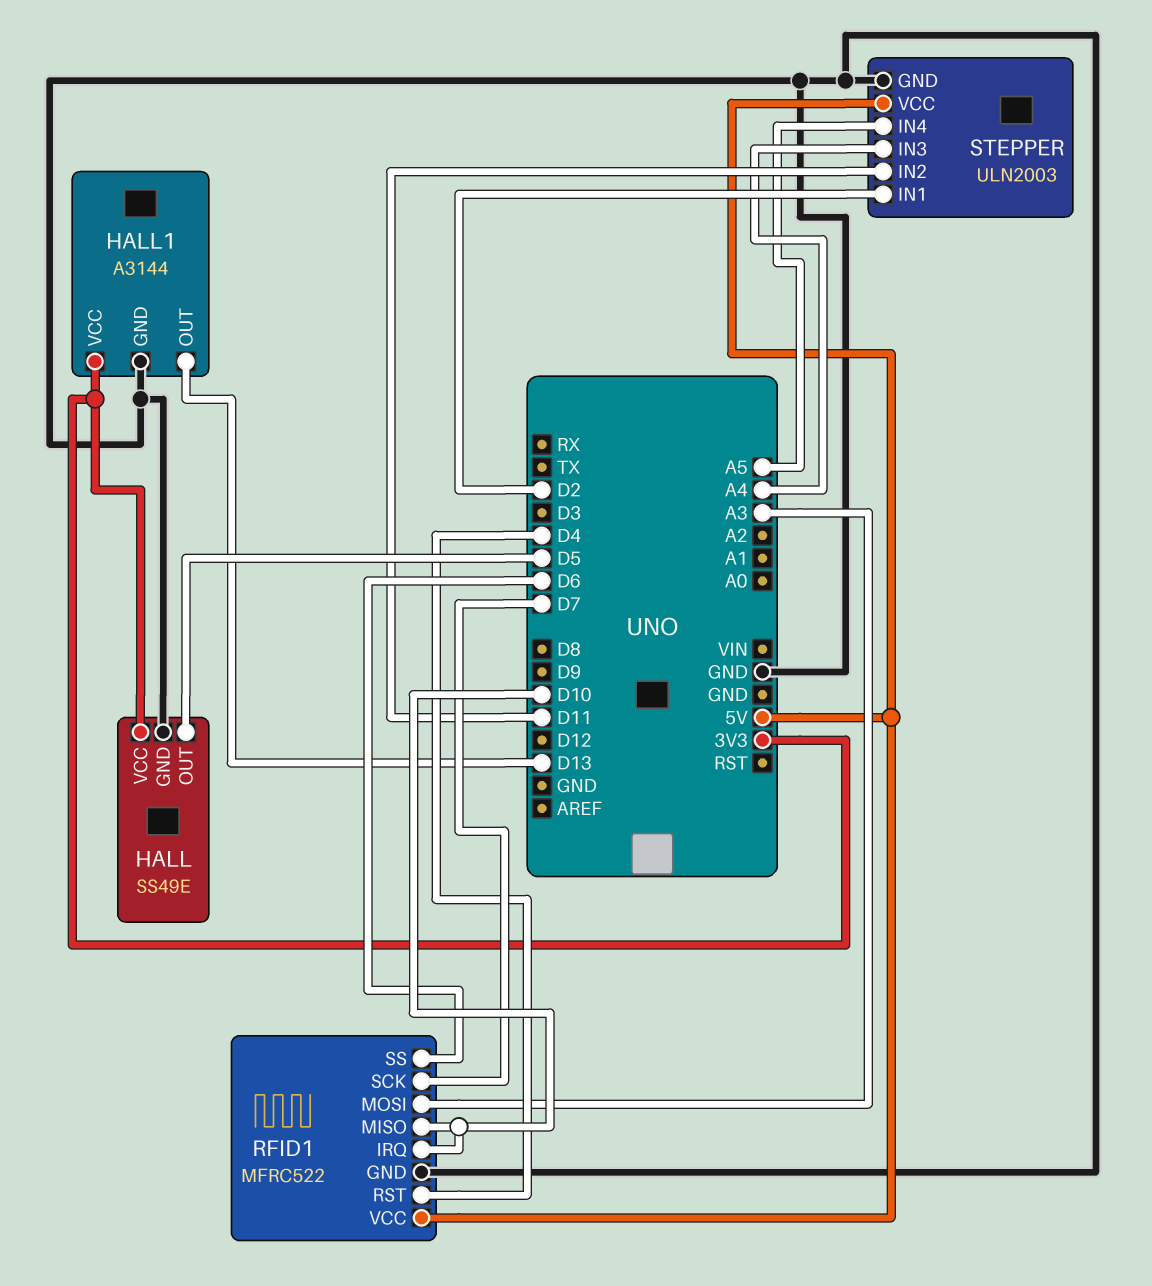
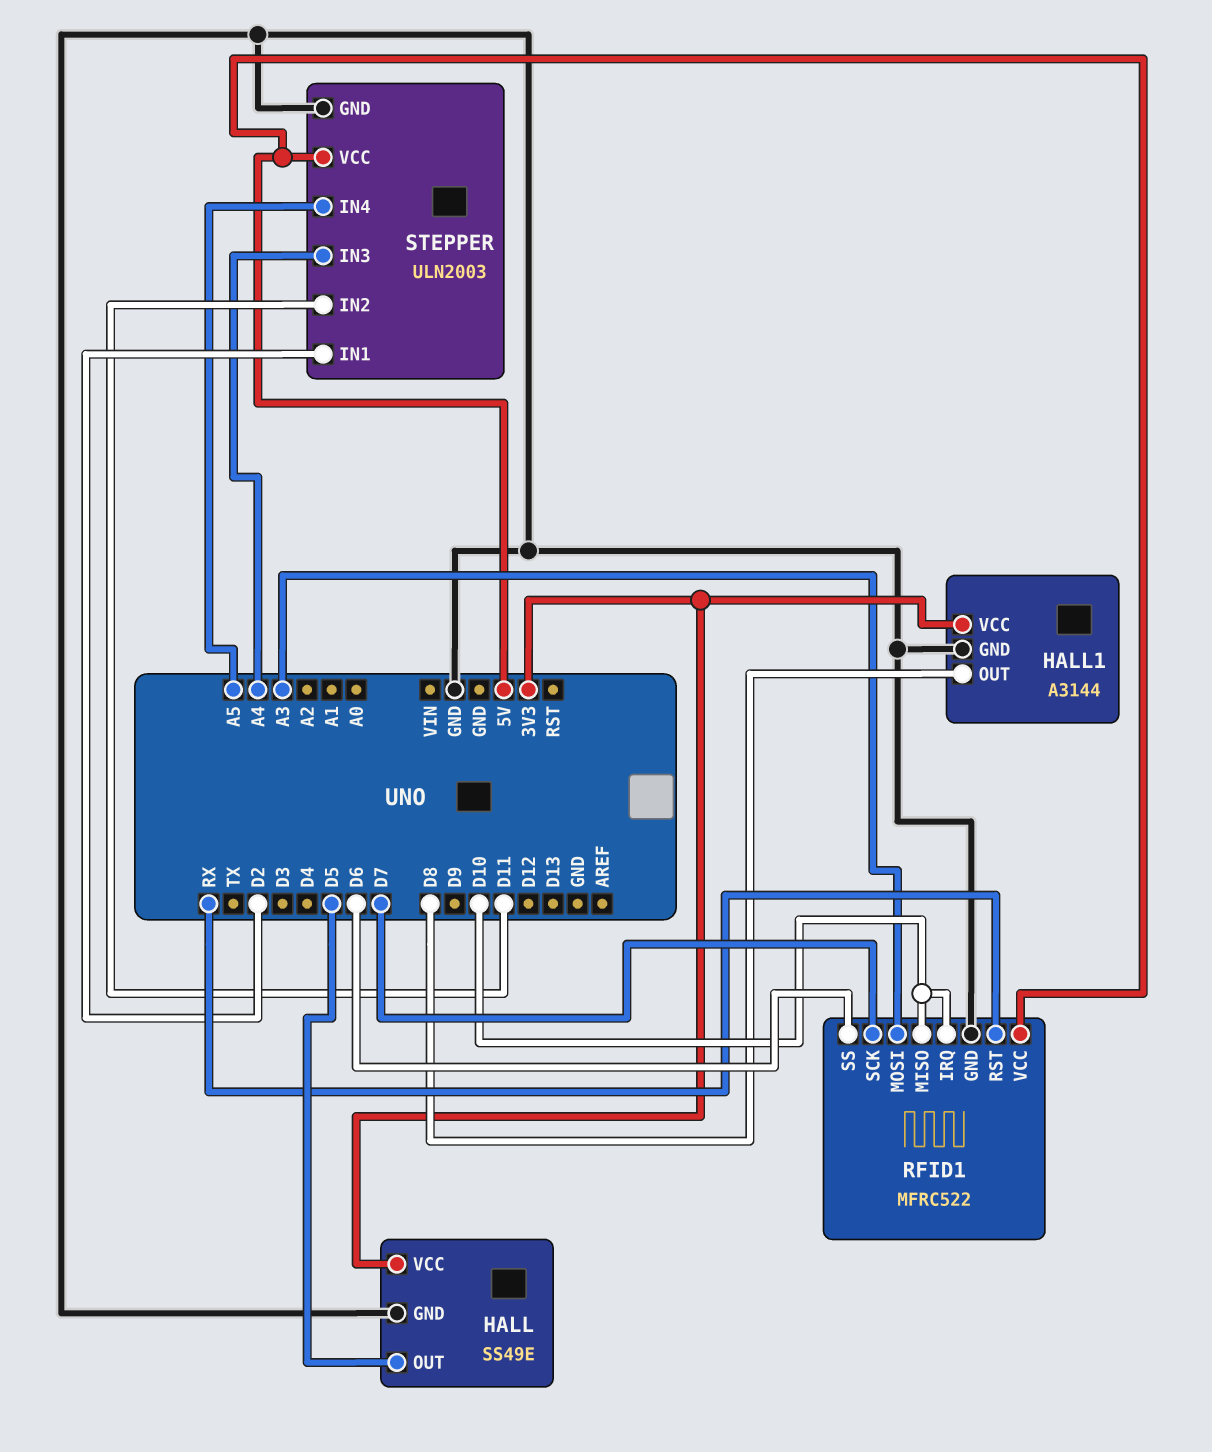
HALL1 pin OUT: D13 -> D8
RFID1 pin RST: D4 -> RX

